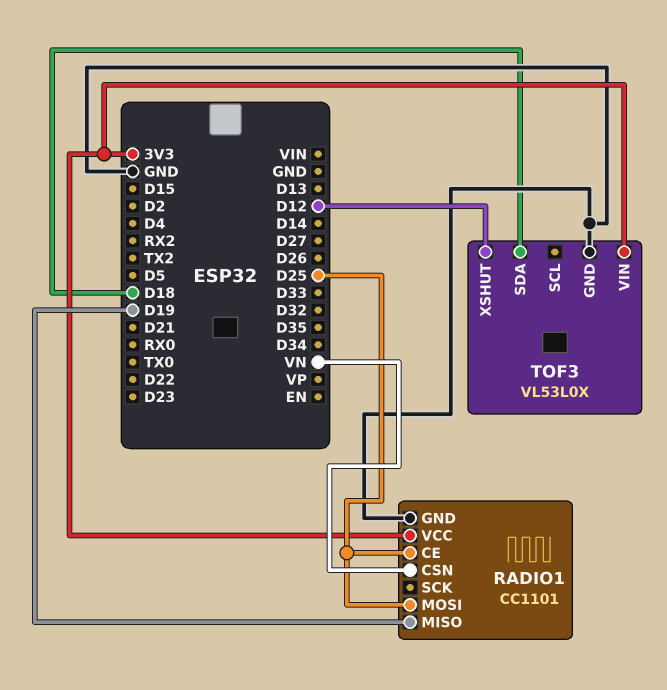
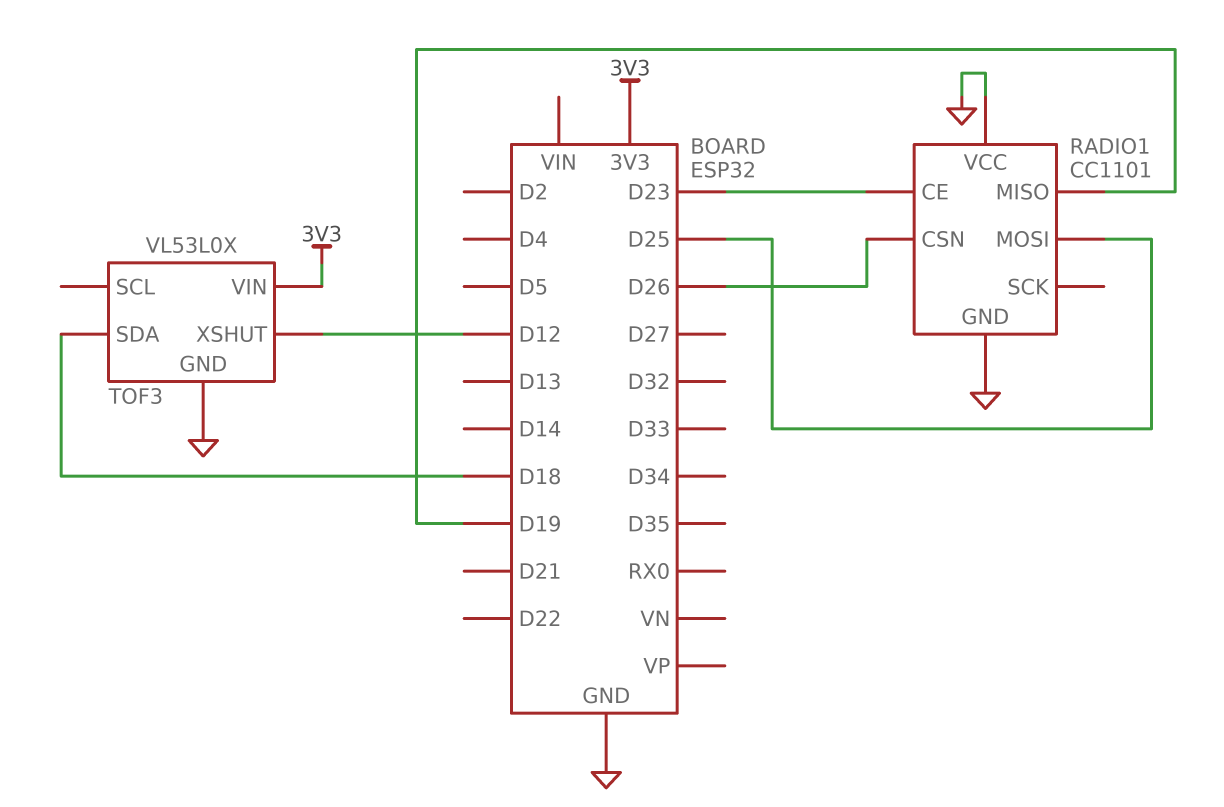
RADIO1 pin CE: D25 -> D23
RADIO1 pin CSN: VN -> D26
RADIO1 pin VCC: 3V3 -> GND

